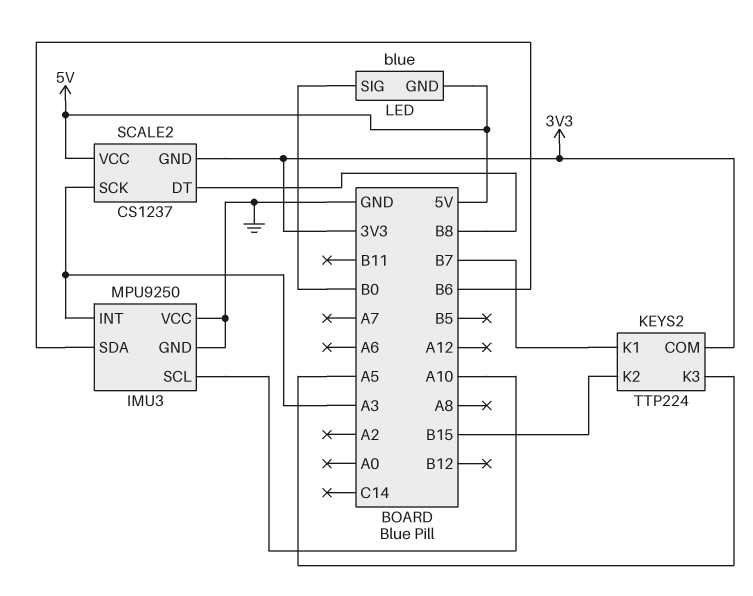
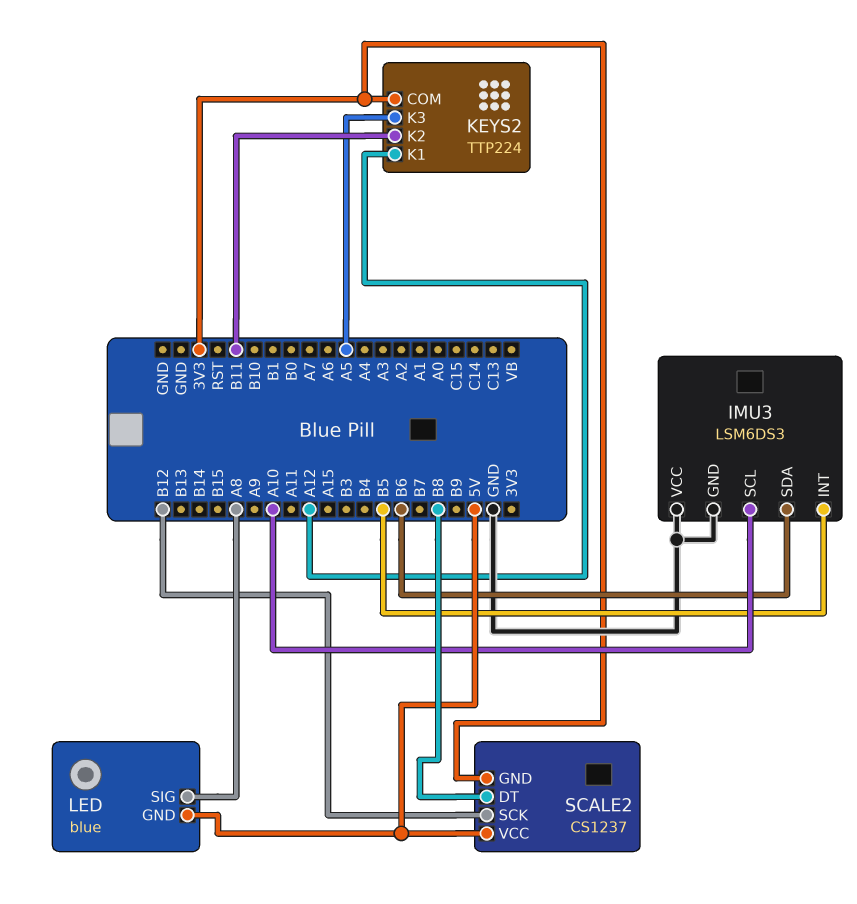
IMU3: MPU9250 -> LSM6DS3
IMU3 pin INT: A3 -> B5
KEYS2 pin K1: B7 -> A12
KEYS2 pin K2: B15 -> B11
LED pin SIG: B0 -> A8
SCALE2 pin SCK: A3 -> B12

